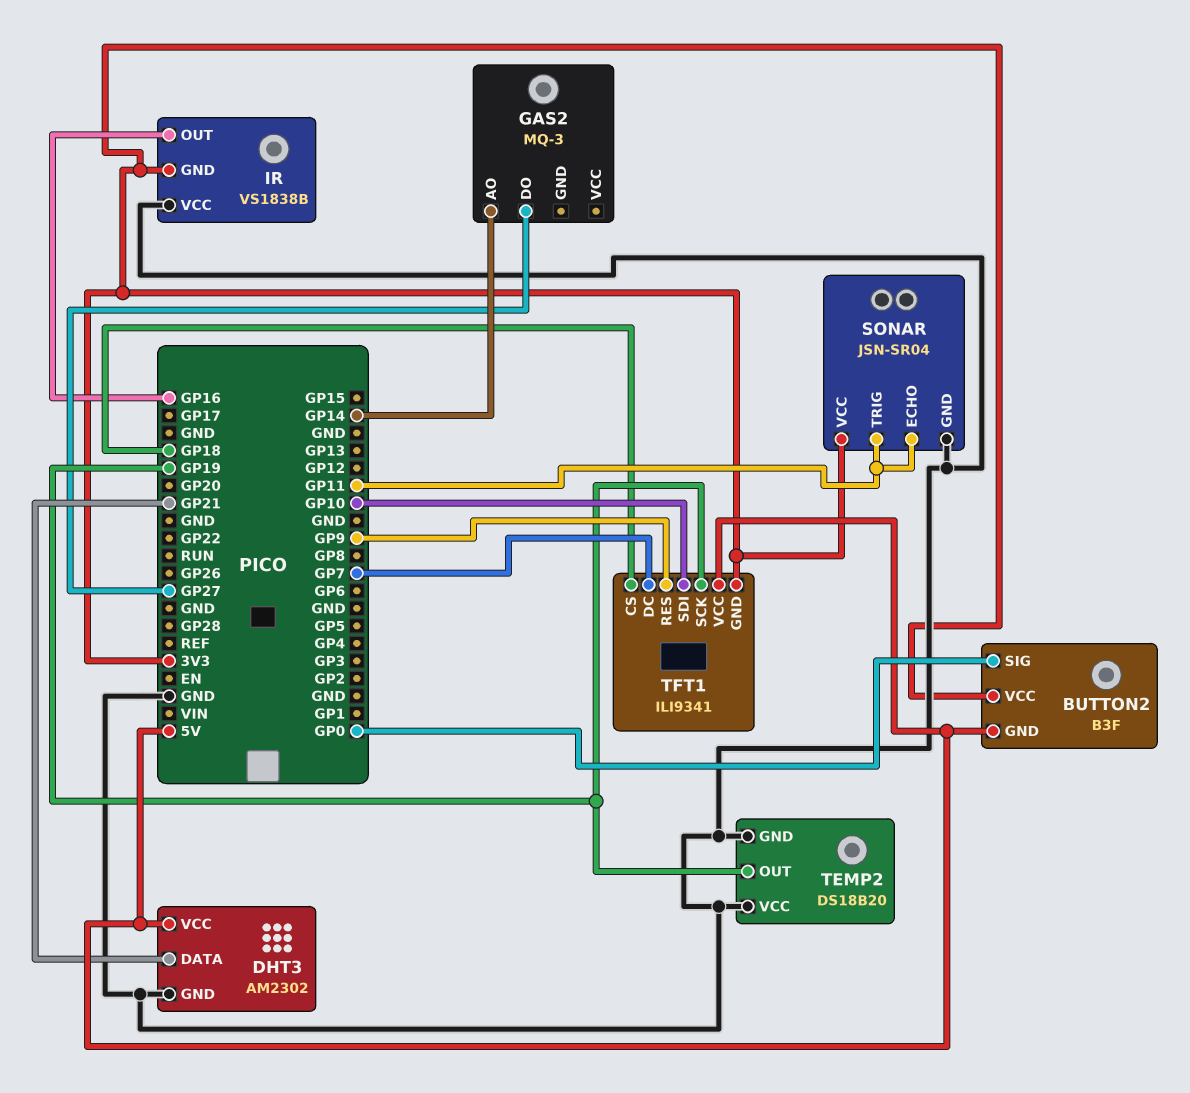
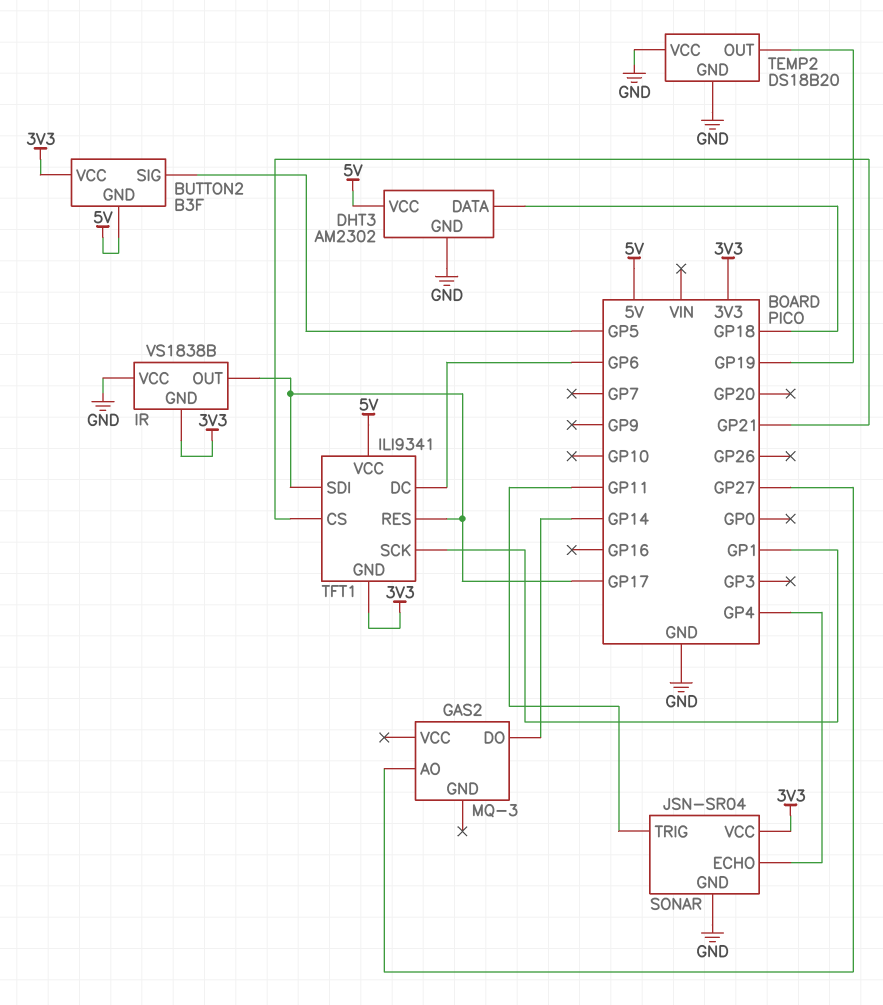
BUTTON2 pin SIG: GP0 -> GP5
DHT3 pin DATA: GP21 -> GP18
GAS2 pin AO: GP14 -> GP27
GAS2 pin DO: GP27 -> GP14
IR pin OUT: GP16 -> GP17
SONAR pin ECHO: GP11 -> GP4
TFT1 pin CS: GP18 -> GP21
TFT1 pin DC: GP7 -> GP6
TFT1 pin RES: GP9 -> GP17
TFT1 pin SCK: GP19 -> GP1
TFT1 pin SDI: GP10 -> GP17

